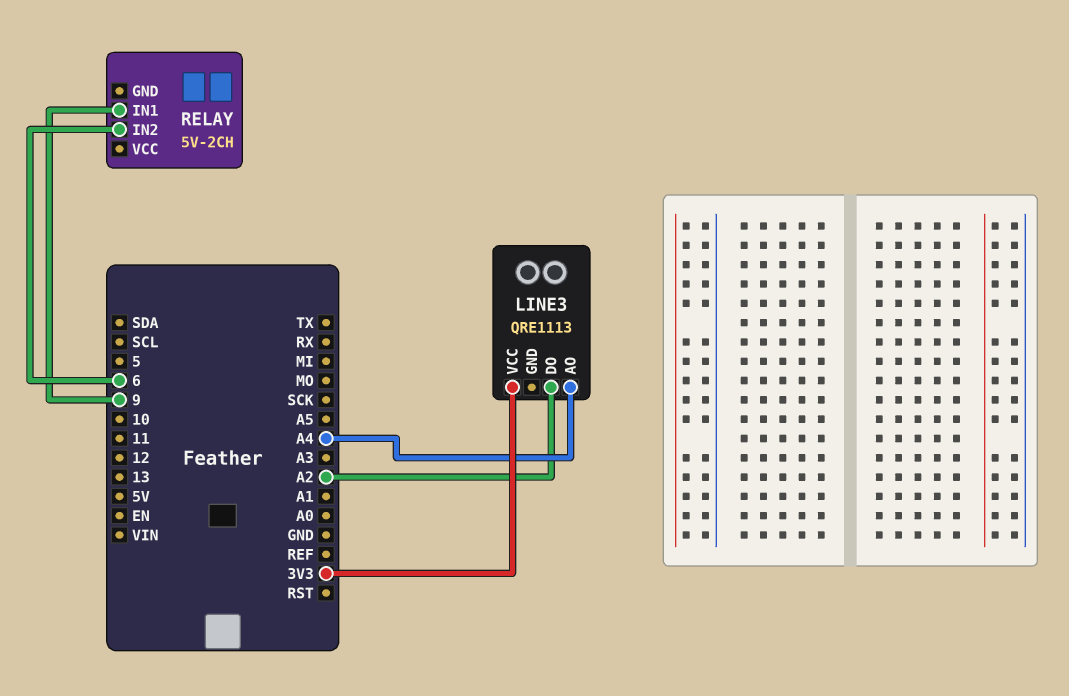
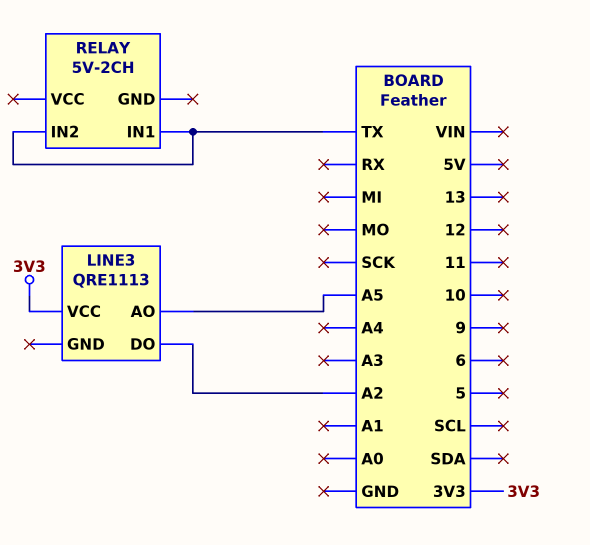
LINE3 pin AO: A4 -> A5
RELAY pin IN1: 9 -> TX
RELAY pin IN2: 6 -> TX

